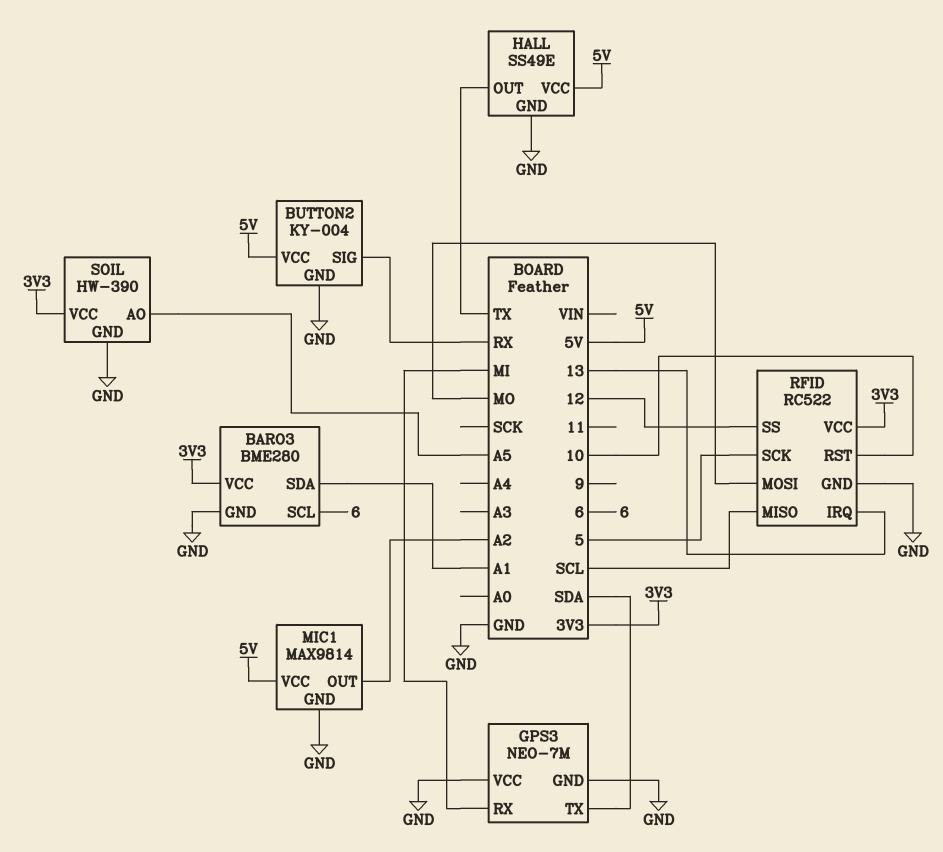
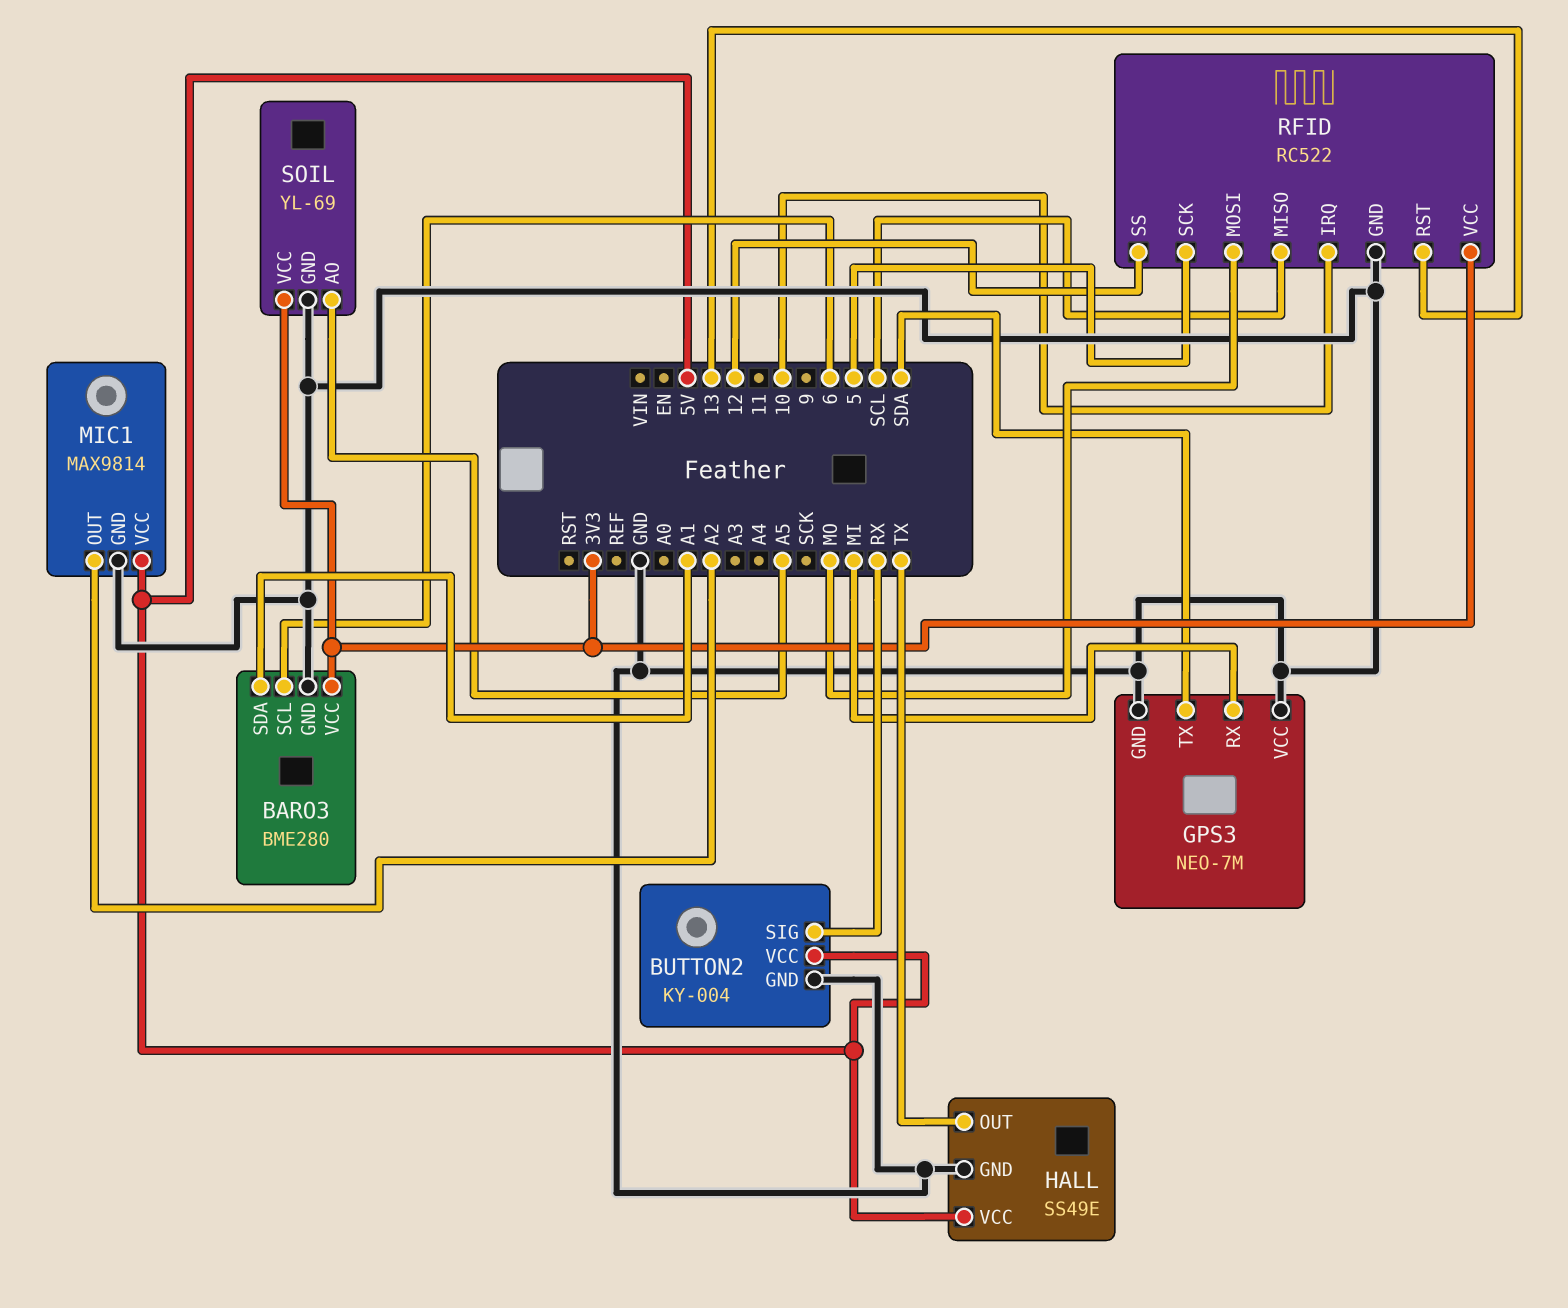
RFID pin IRQ: 13 -> 10
RFID pin RST: 10 -> 13
SOIL: HW-390 -> YL-69

